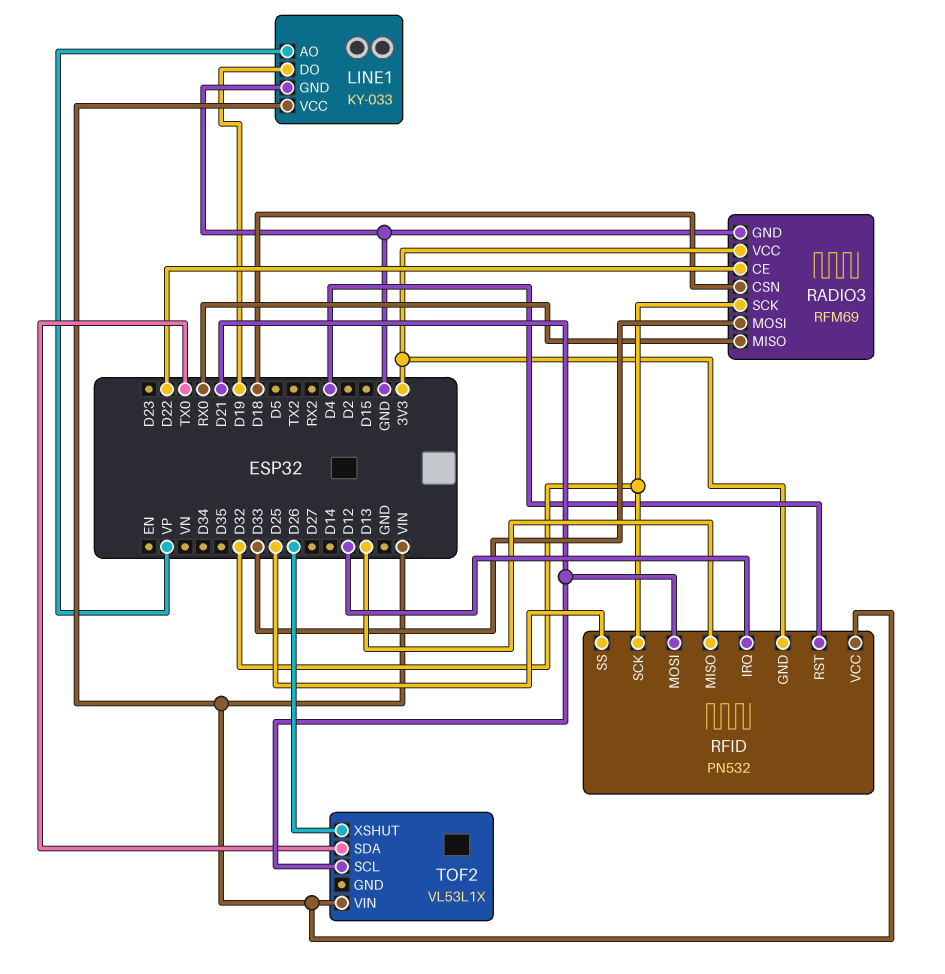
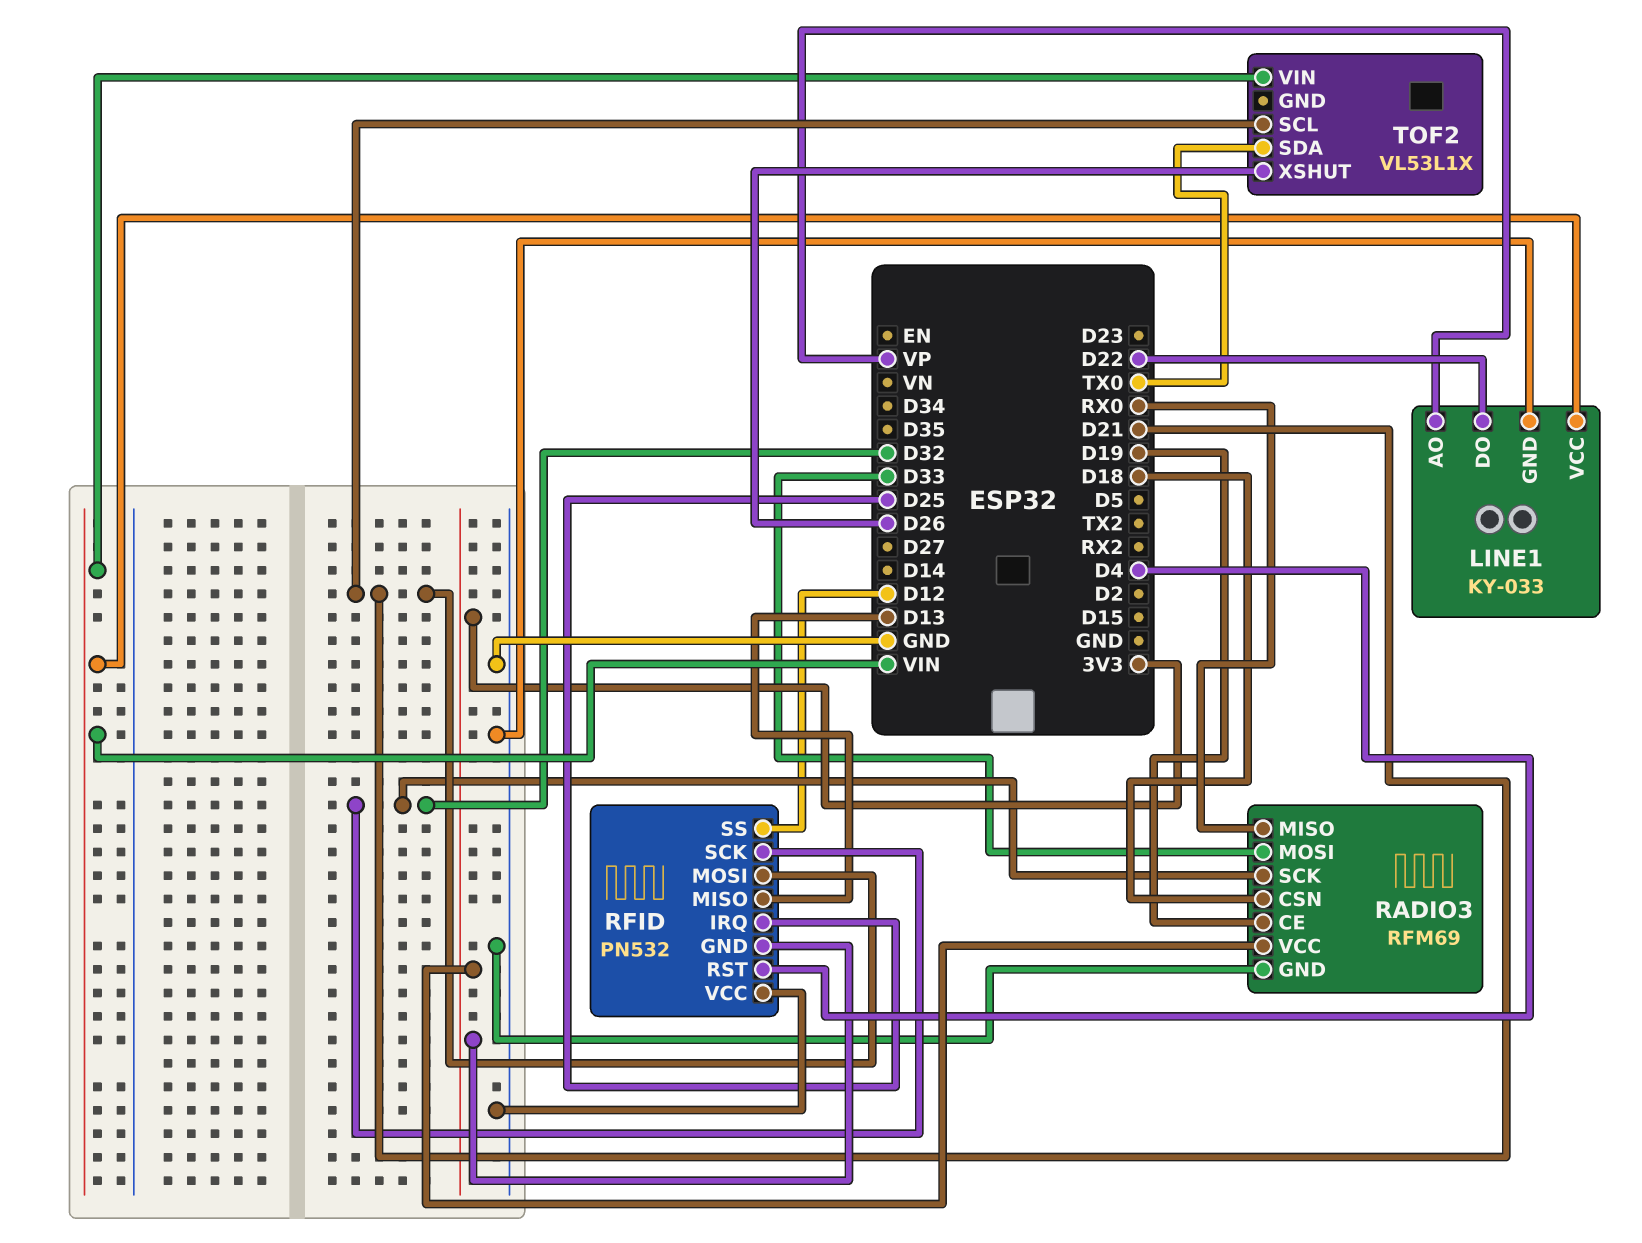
LINE1 pin DO: D19 -> D22
RADIO3 pin CE: D22 -> D19
RFID pin IRQ: D12 -> D25
RFID pin SS: D25 -> D12
RFID pin VCC: VIN -> GND

